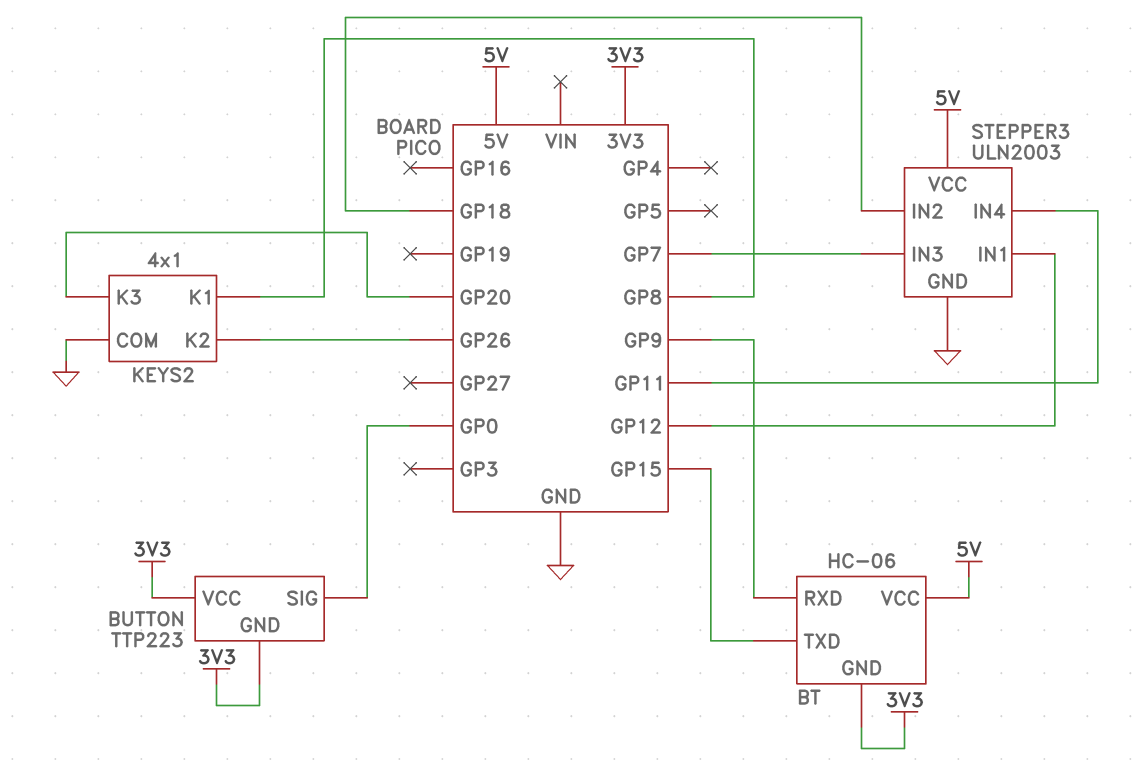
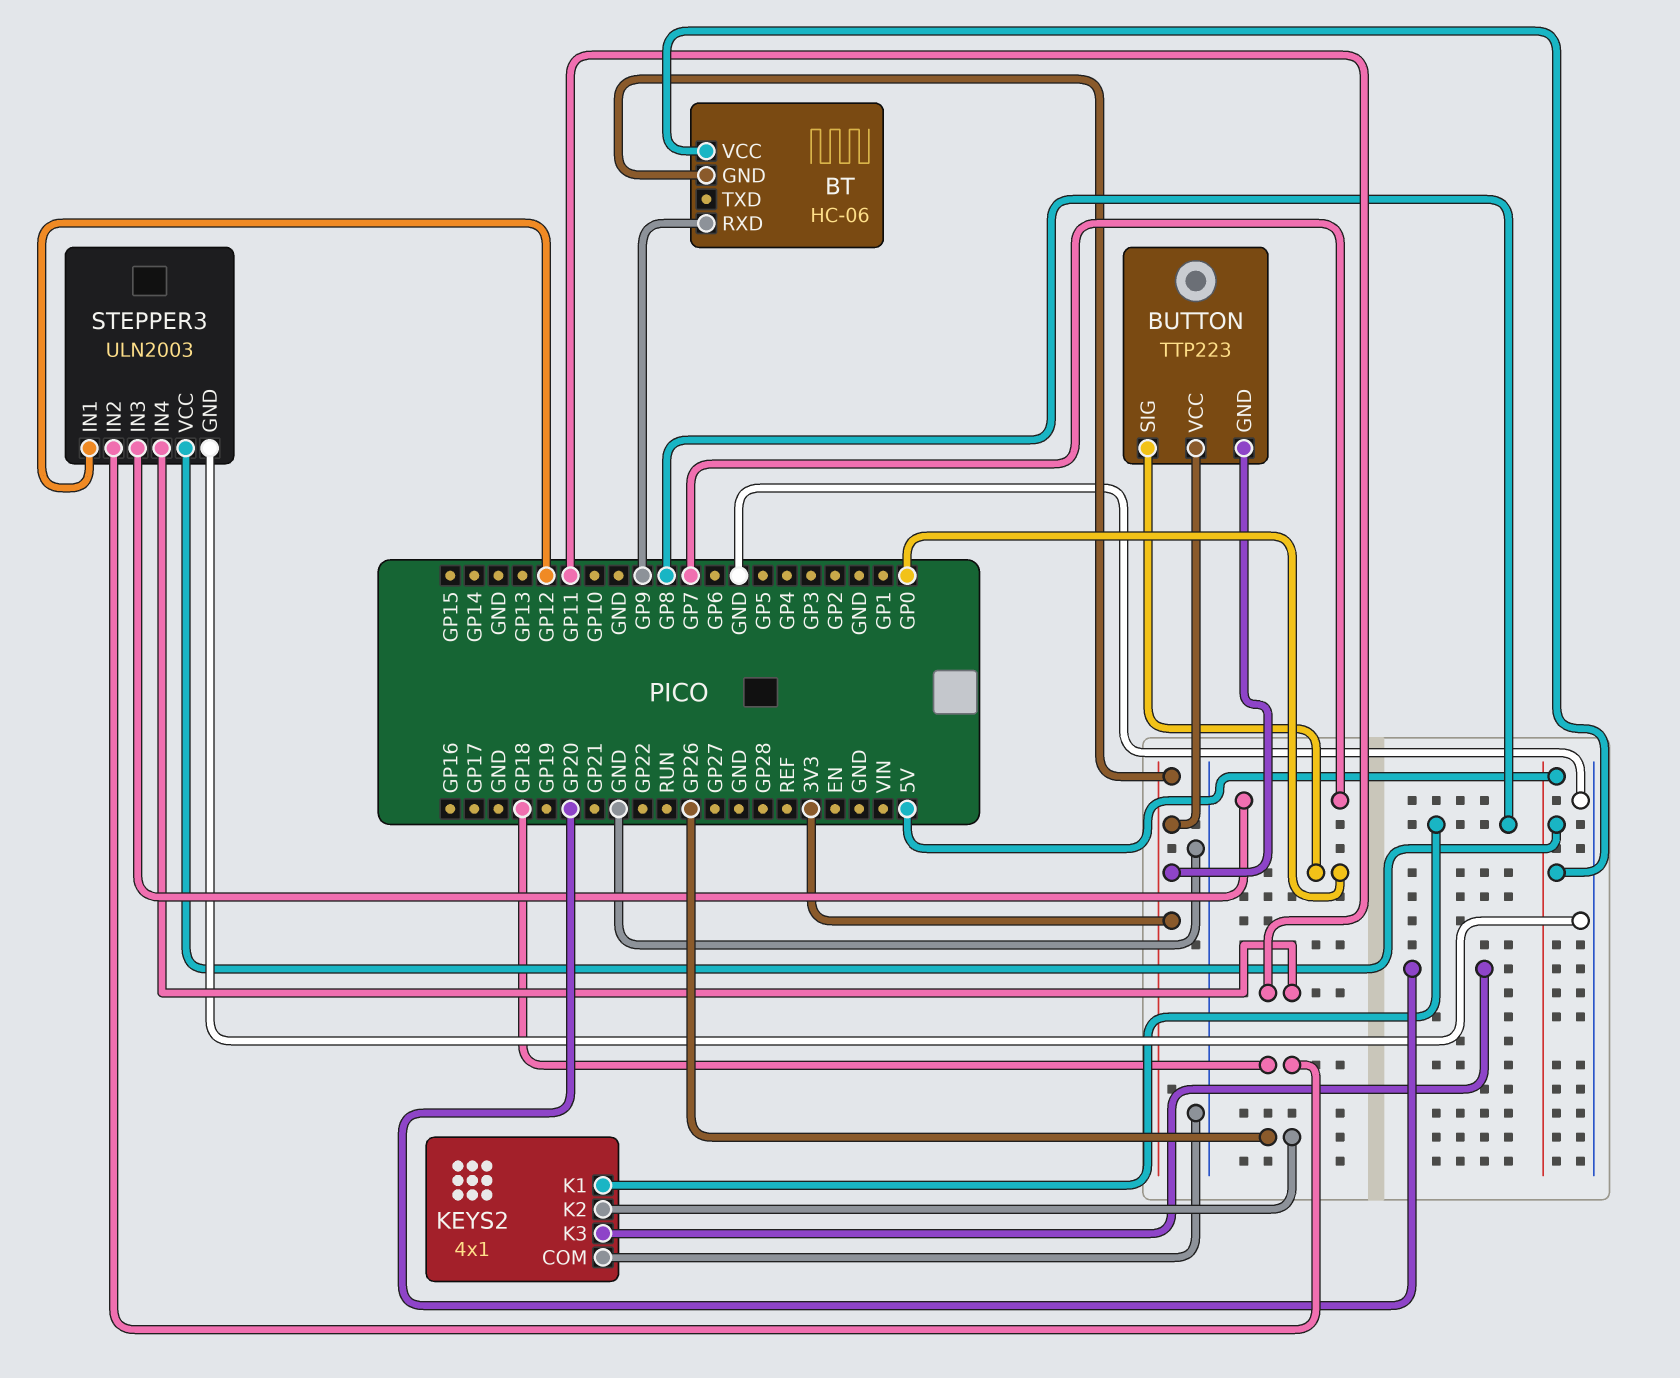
BT pin TXD: GP15 -> none

